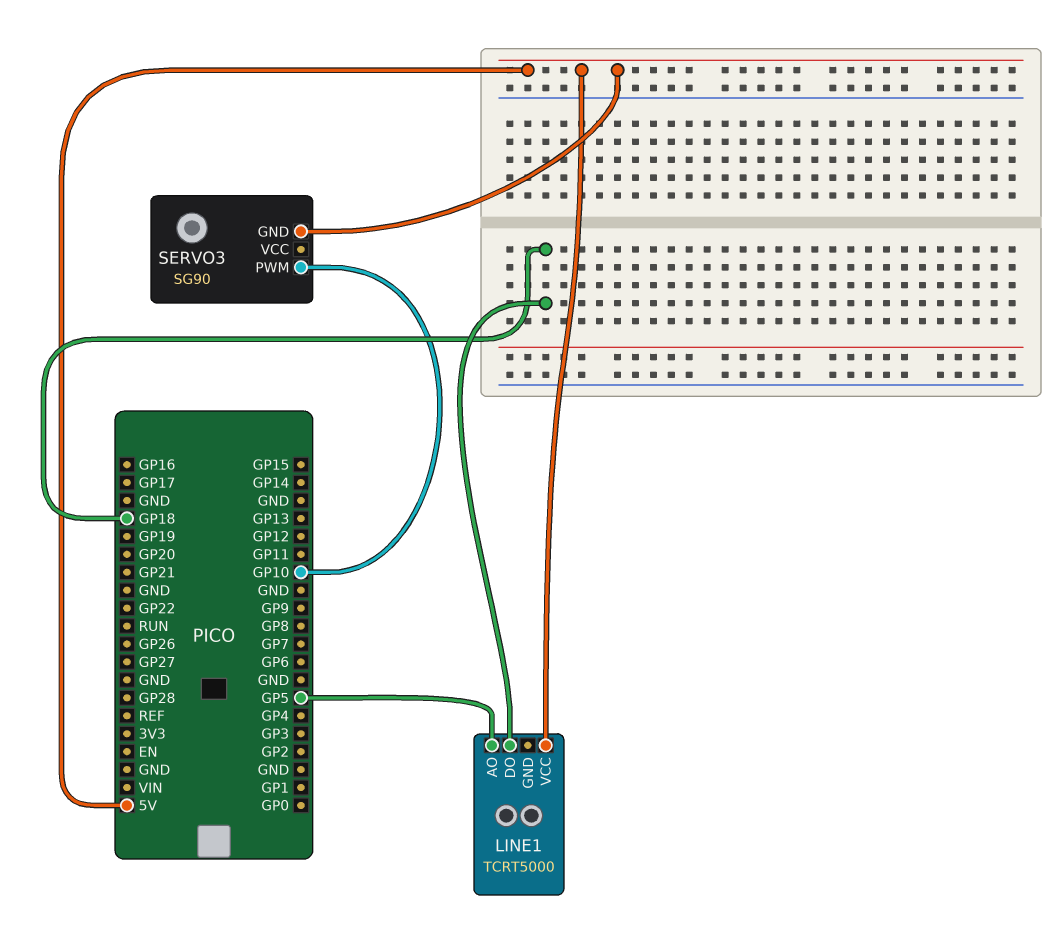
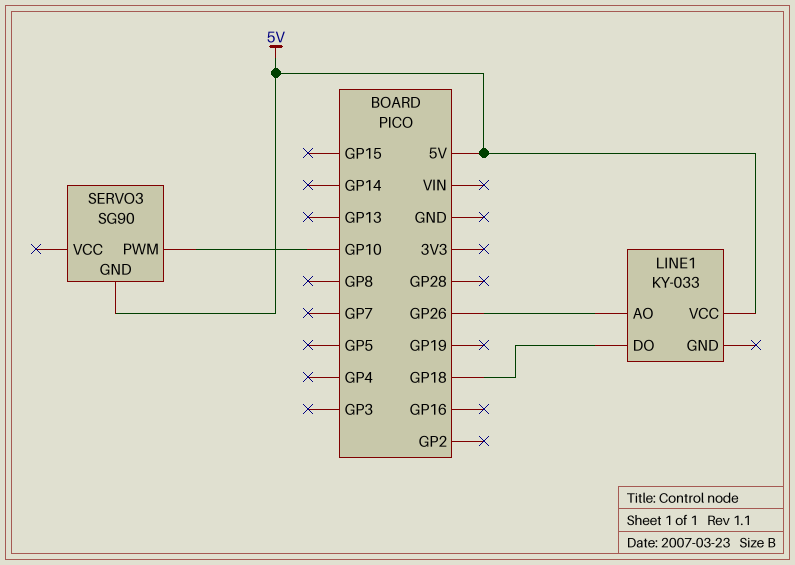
LINE1: TCRT5000 -> KY-033
LINE1 pin AO: GP5 -> GP26

